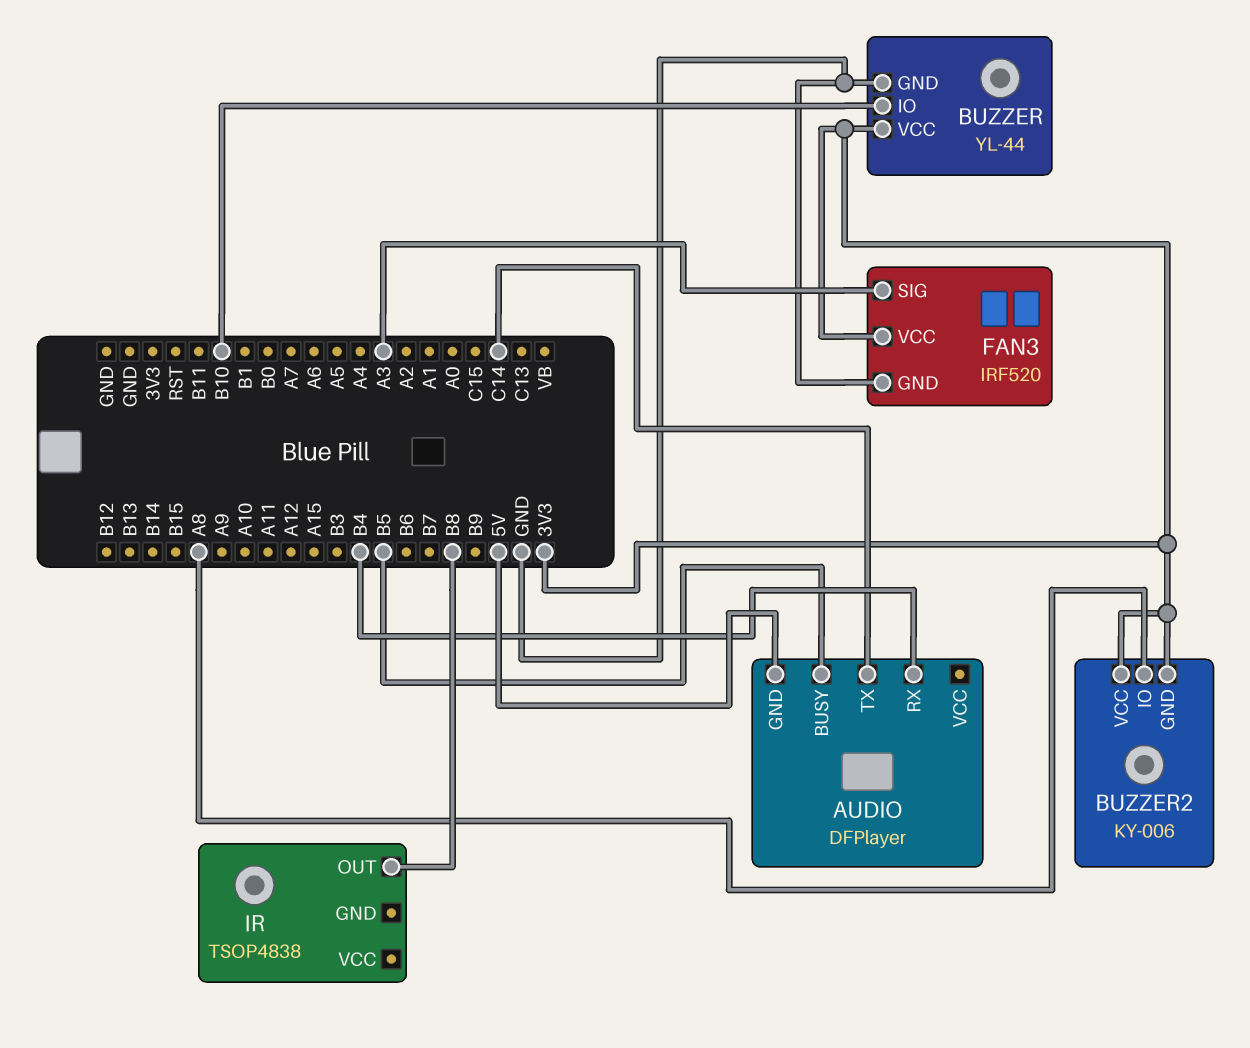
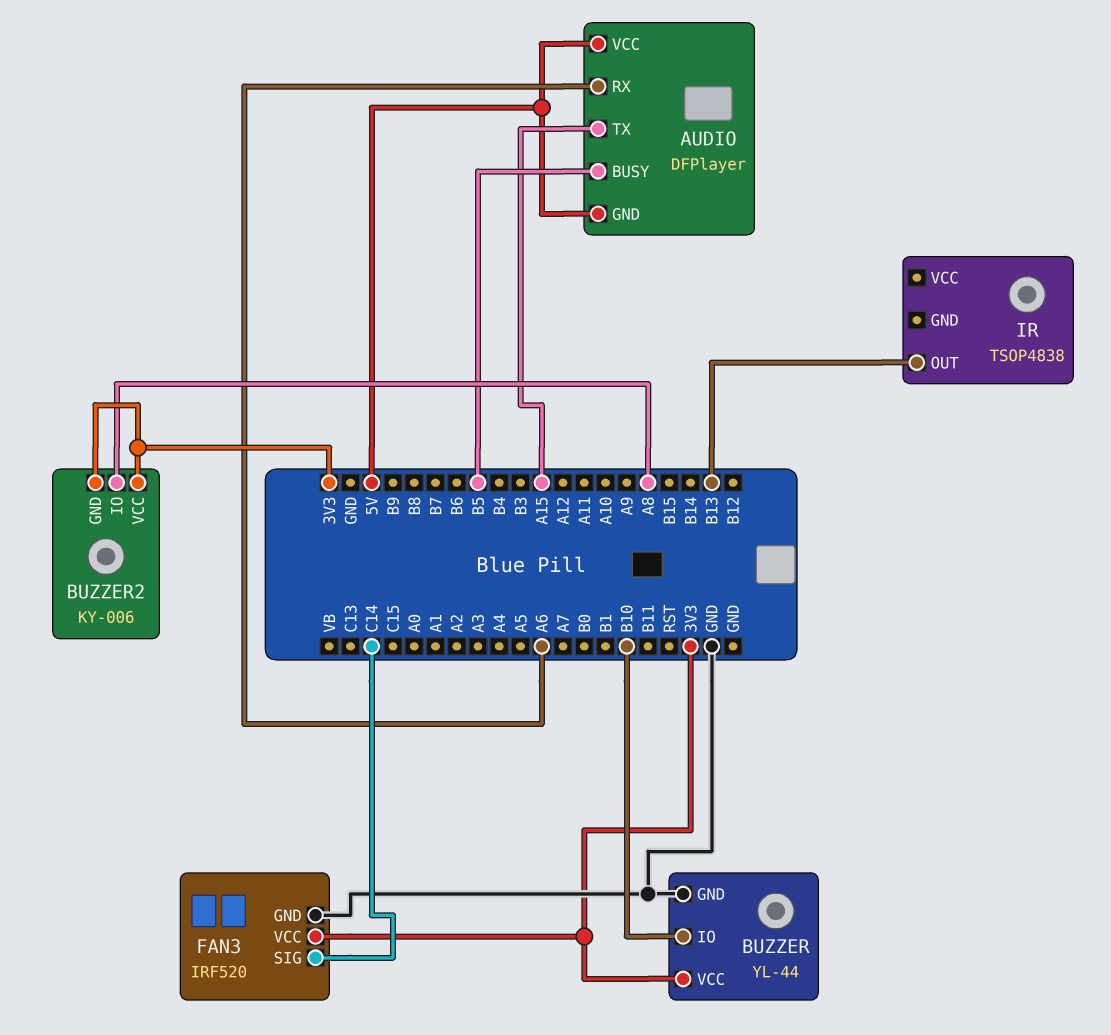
AUDIO pin RX: B4 -> A6
AUDIO pin TX: C14 -> A15
AUDIO pin VCC: none -> 5V
FAN3 pin SIG: A3 -> C14
IR pin OUT: B8 -> B13

